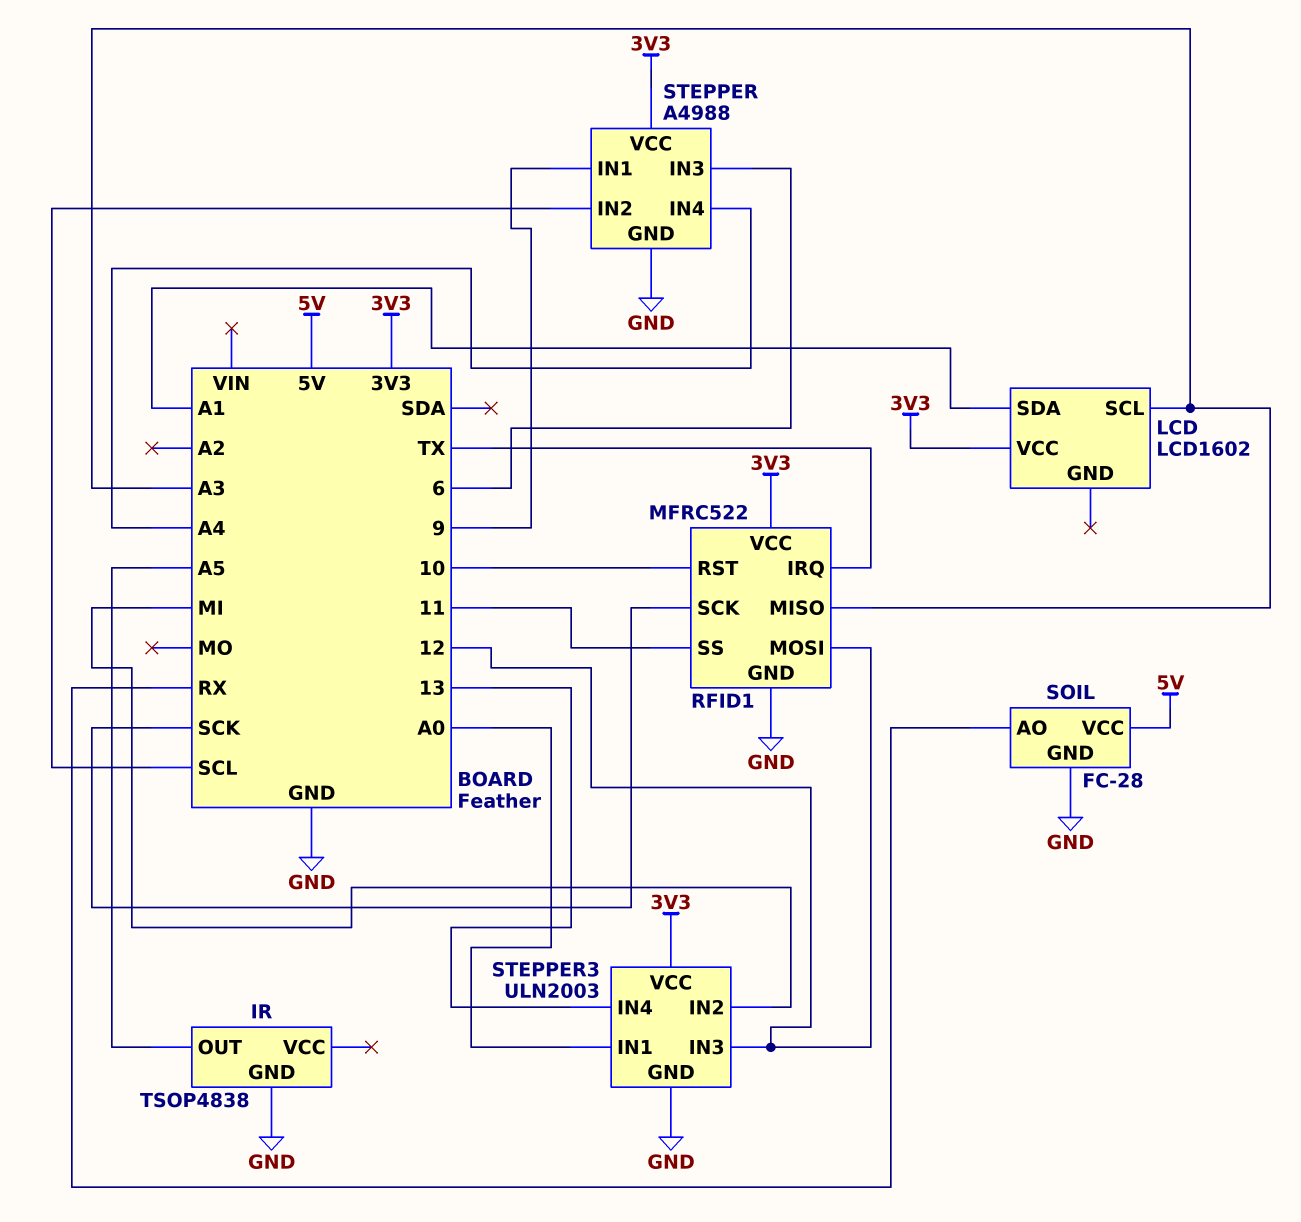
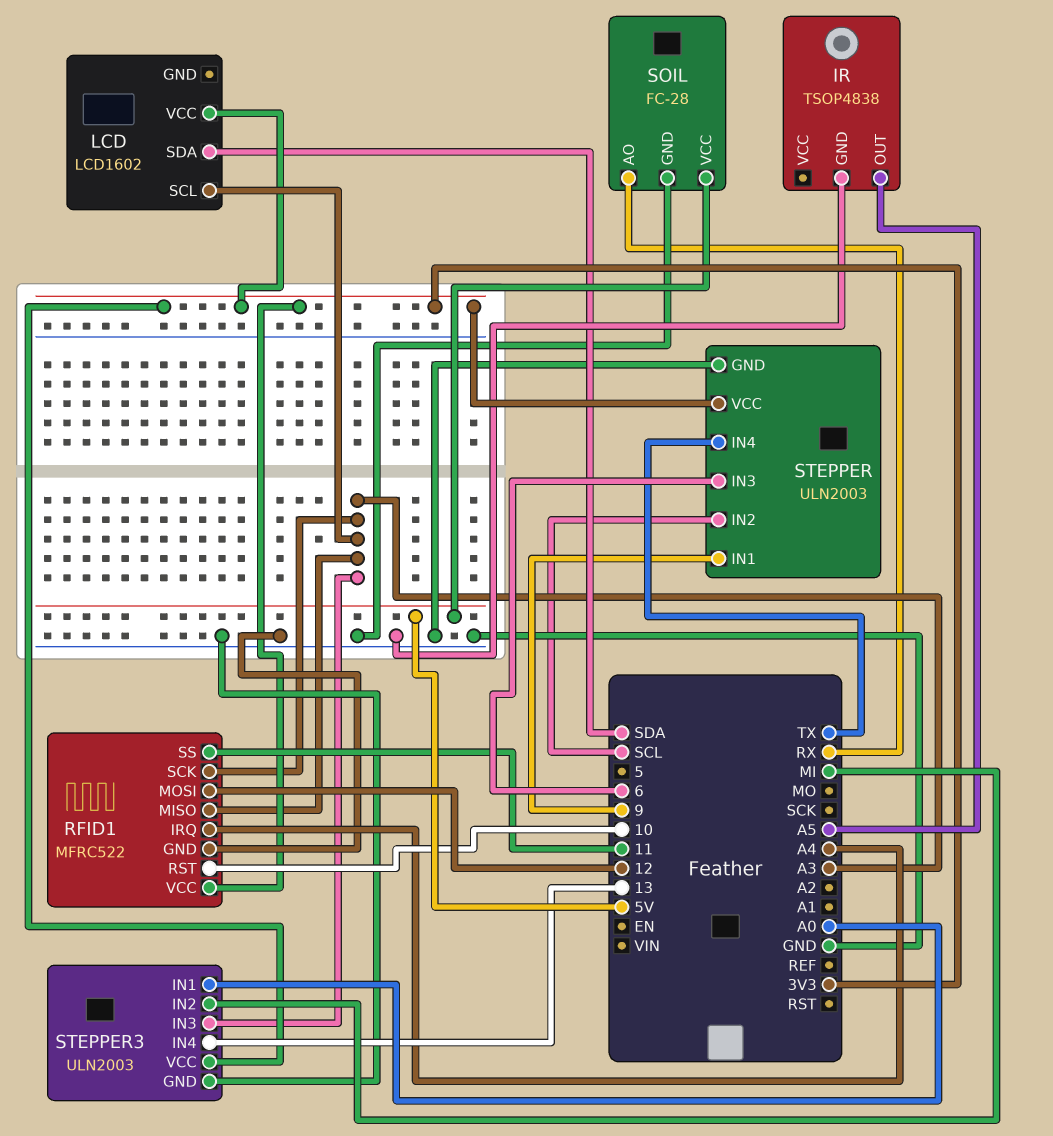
LCD pin SDA: A1 -> SDA
RFID1 pin IRQ: TX -> A4
RFID1 pin SCK: SCK -> A3
STEPPER: A4988 -> ULN2003
STEPPER pin IN4: A4 -> TX
STEPPER3 pin IN3: 12 -> A3

